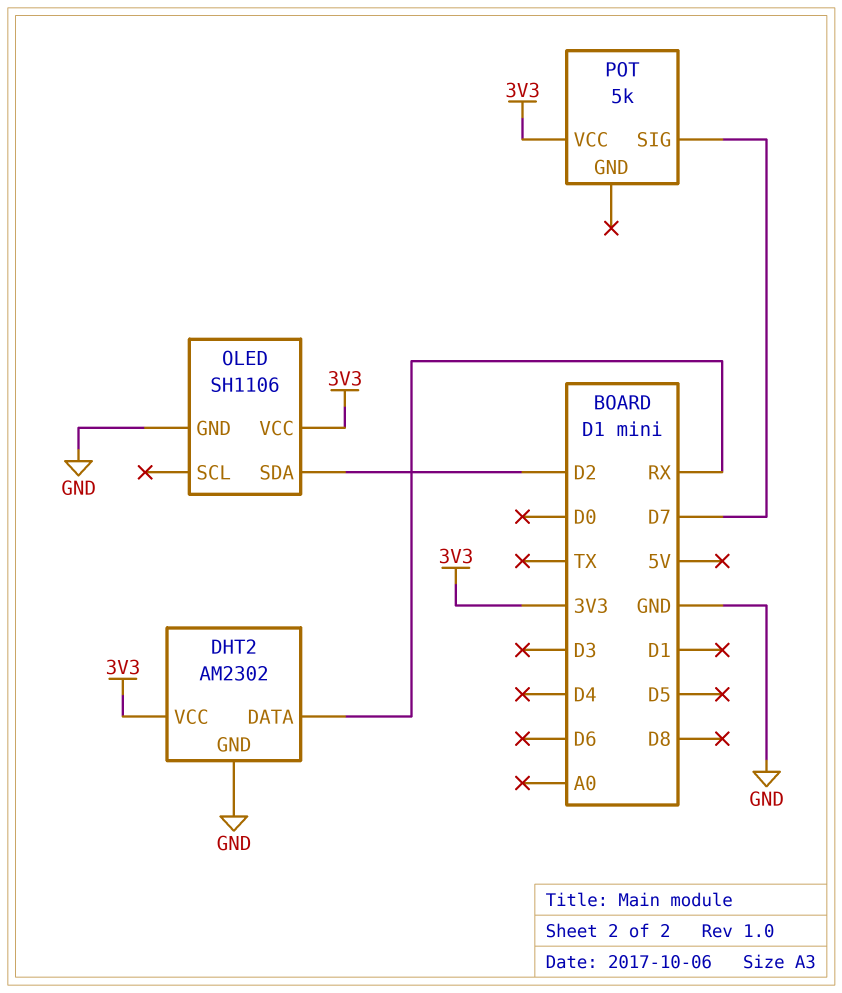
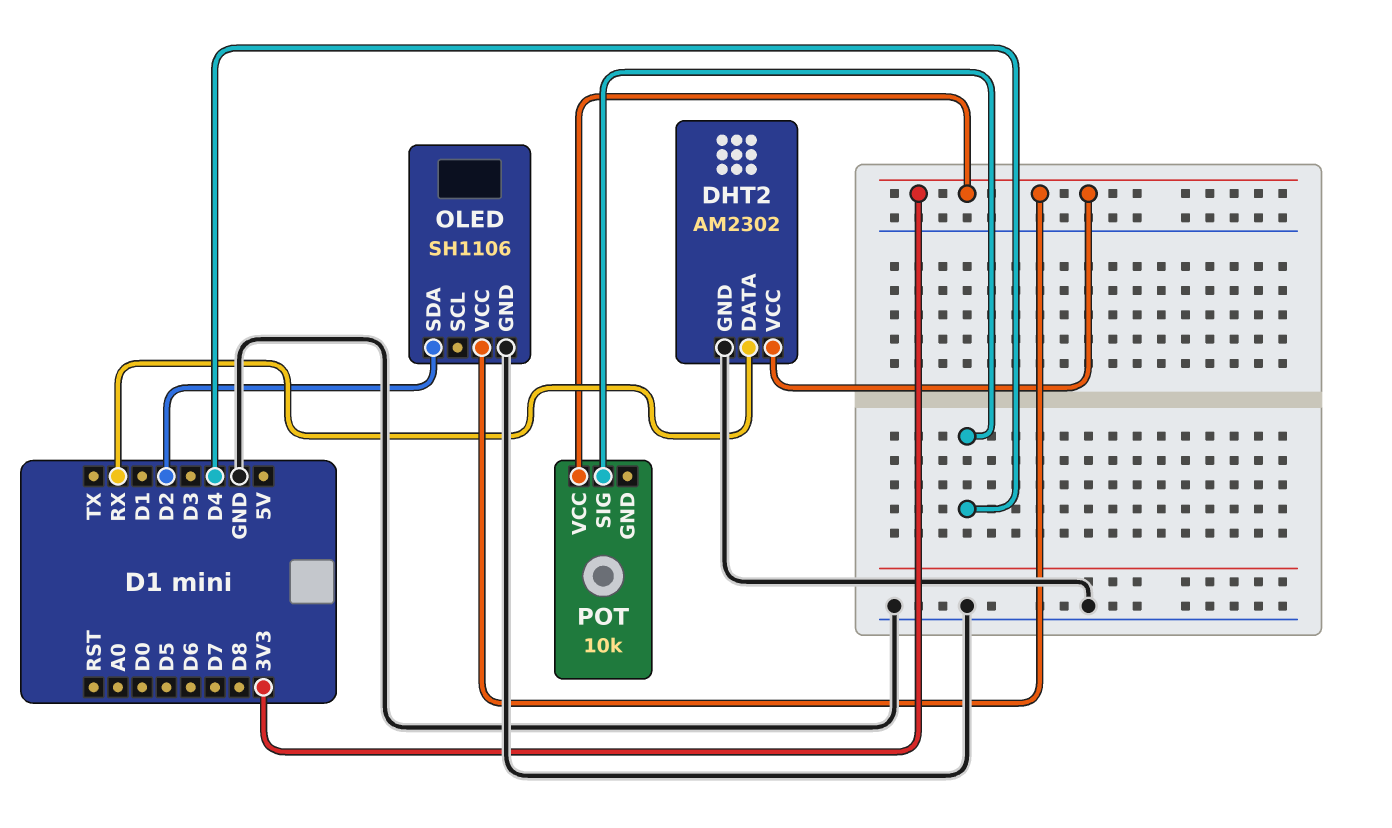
POT: 5k -> 10k
POT pin SIG: D7 -> D4

